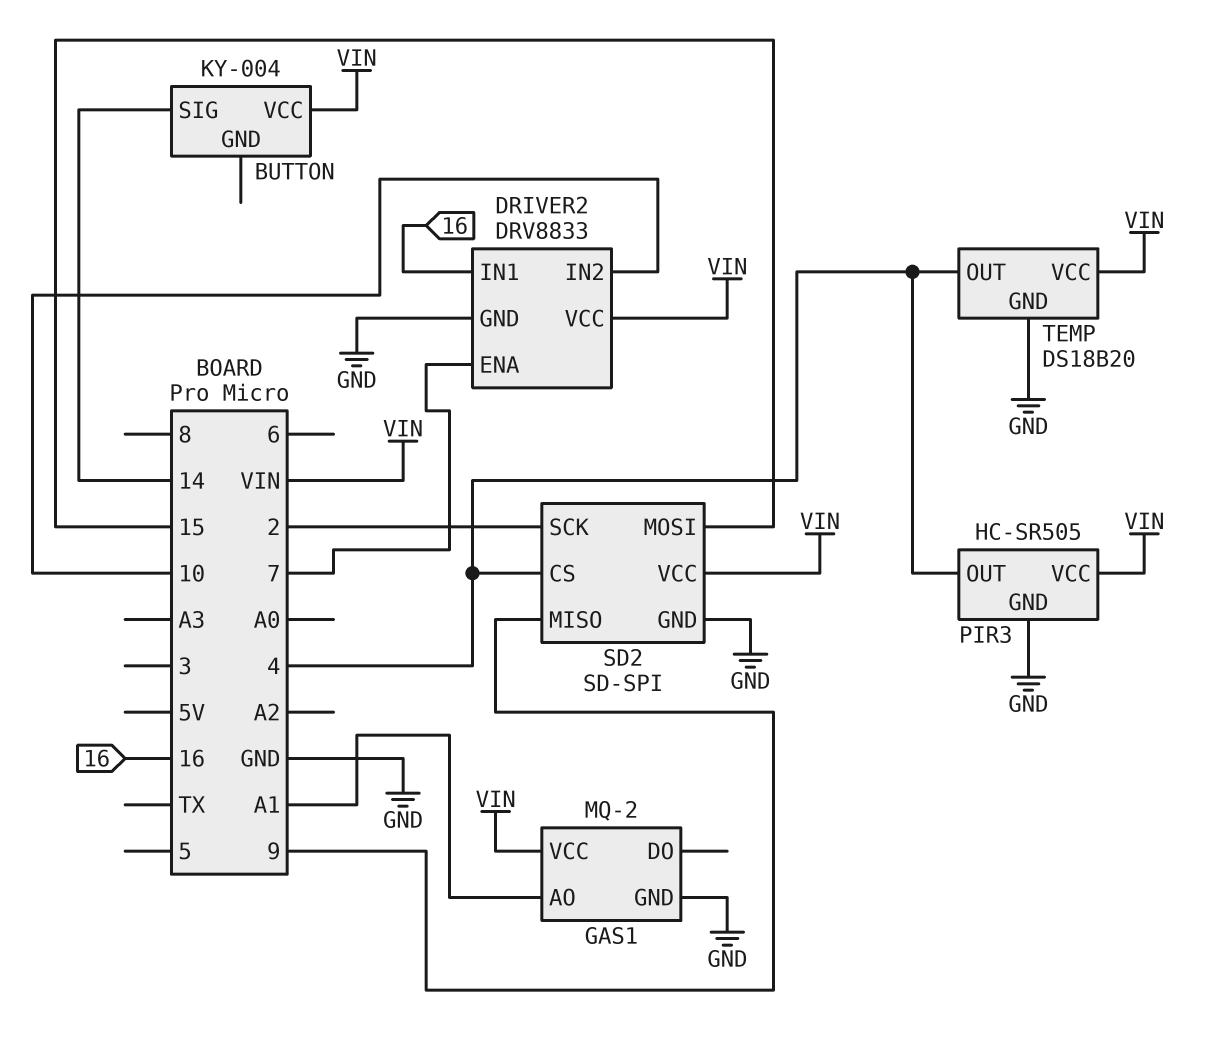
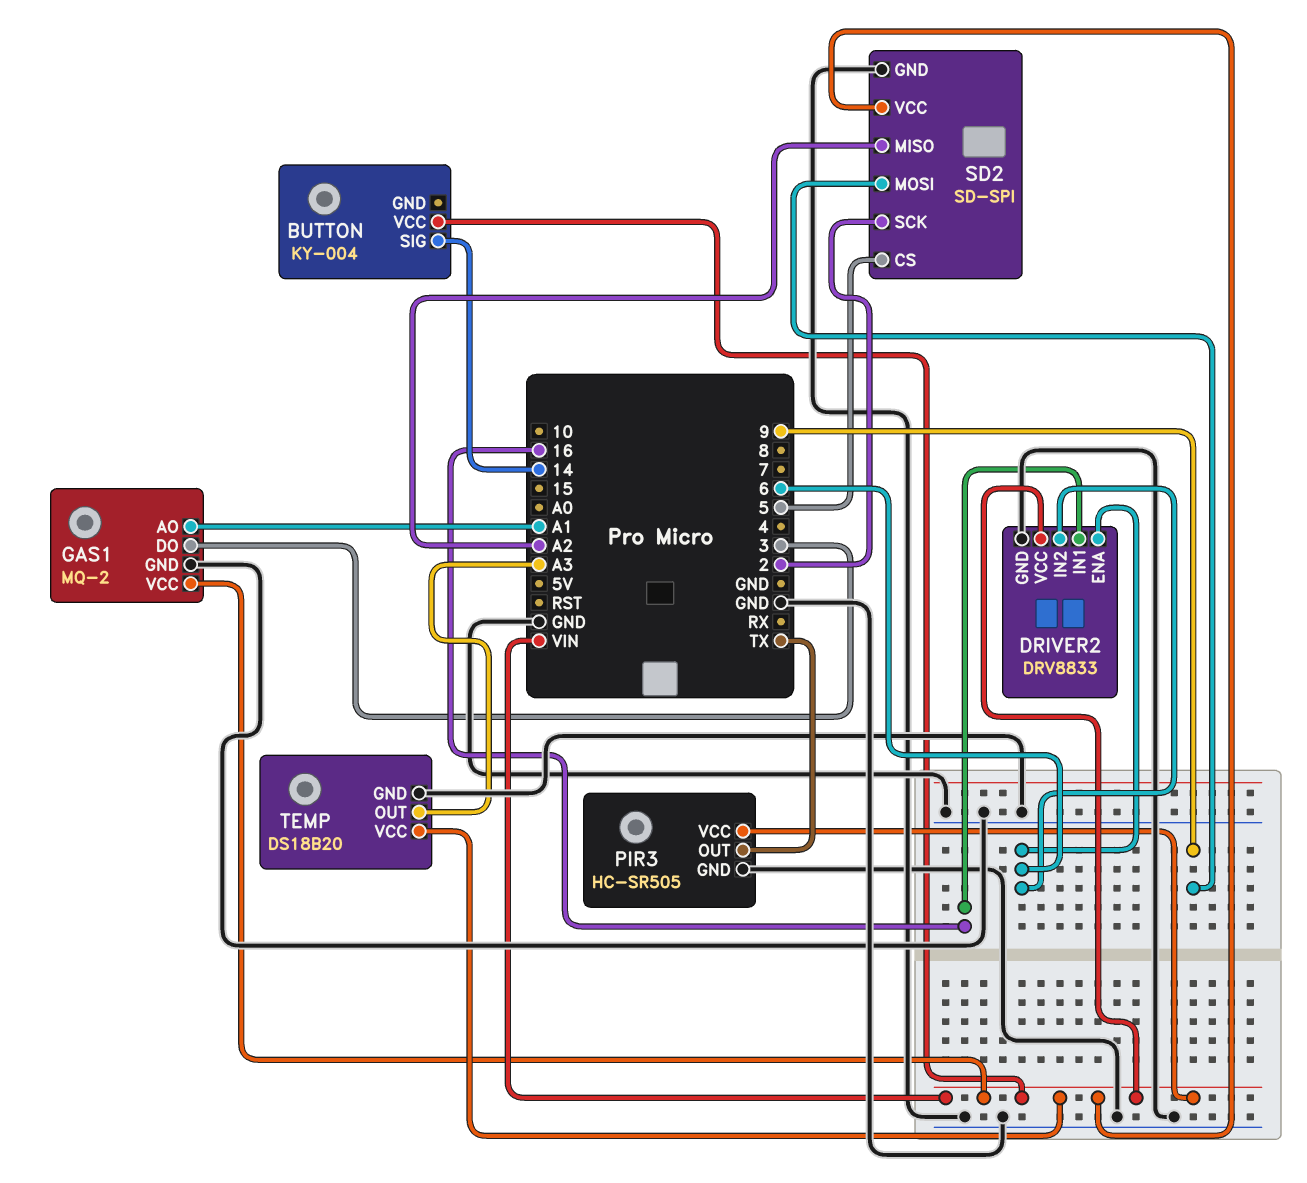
DRIVER2 pin ENA: 7 -> 6
DRIVER2 pin IN2: 10 -> 6
GAS1 pin DO: none -> 3
PIR3 pin OUT: 4 -> TX
SD2 pin CS: 4 -> 5
SD2 pin MISO: 9 -> A2
SD2 pin MOSI: 15 -> 9
TEMP pin OUT: 4 -> A3

